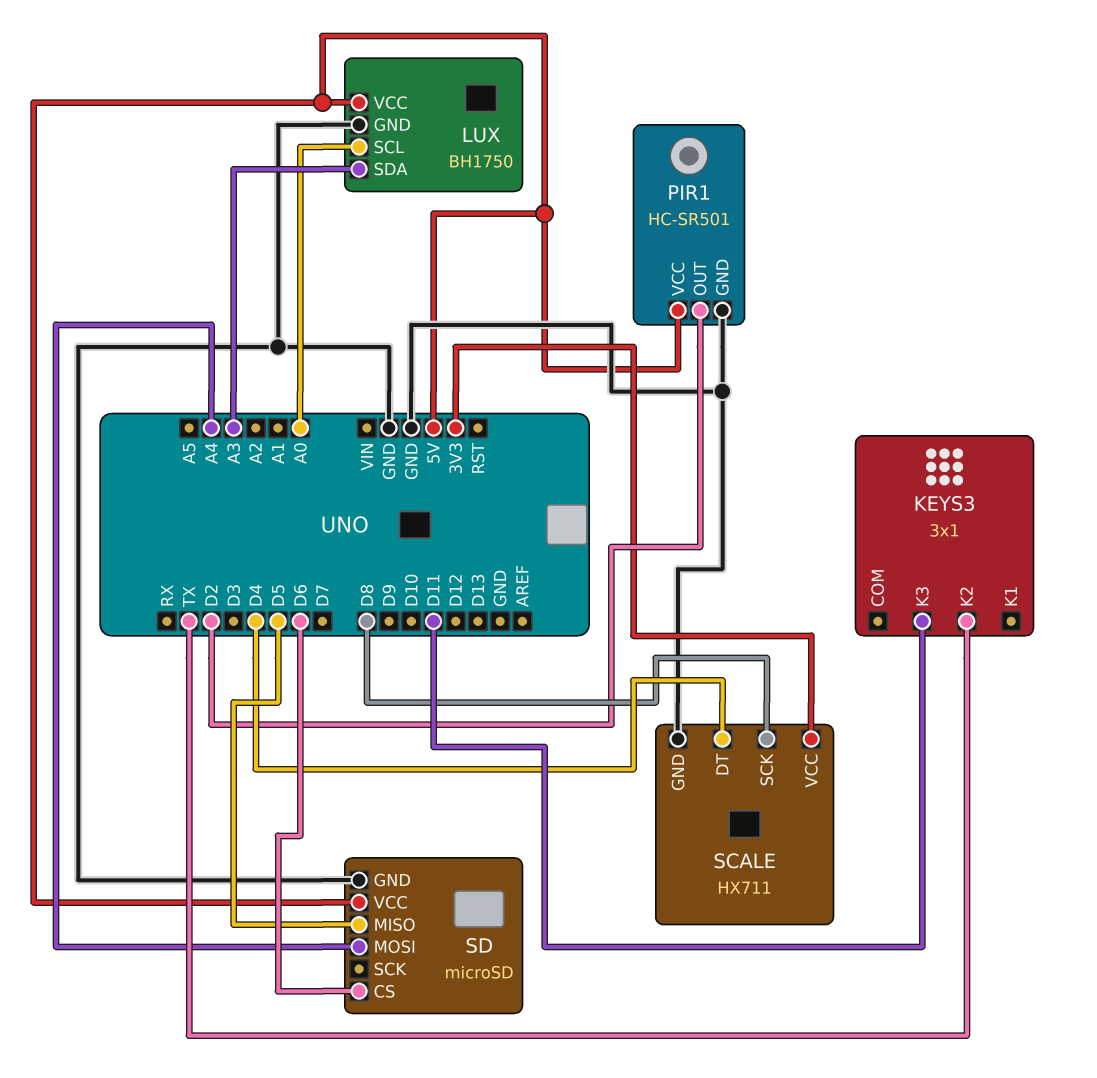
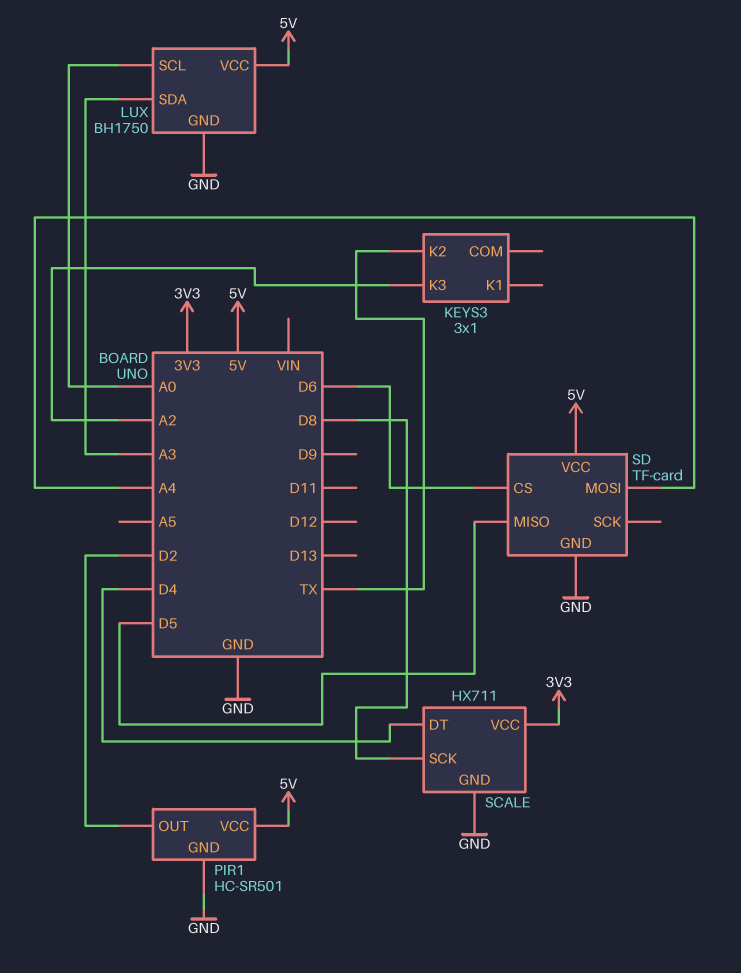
KEYS3 pin K3: D11 -> A2
SD: microSD -> TF-card

